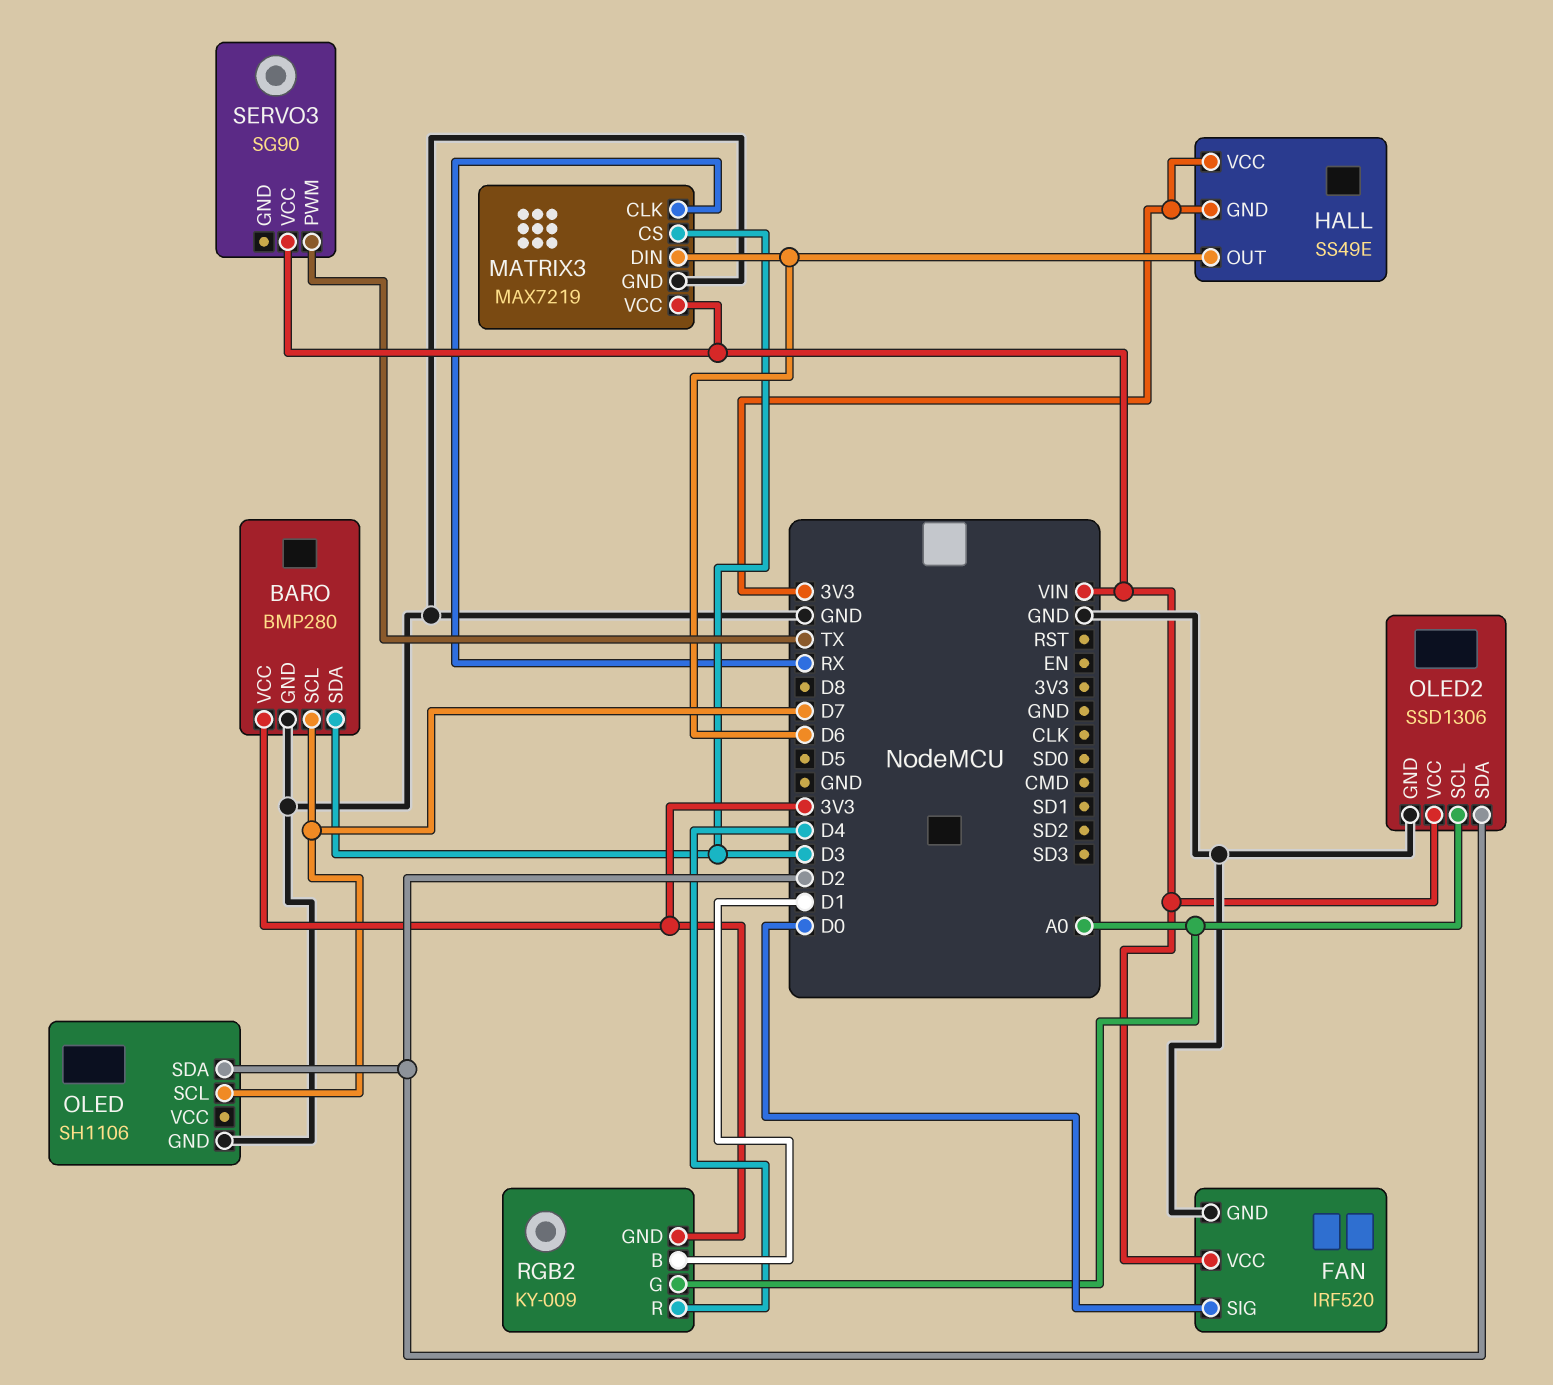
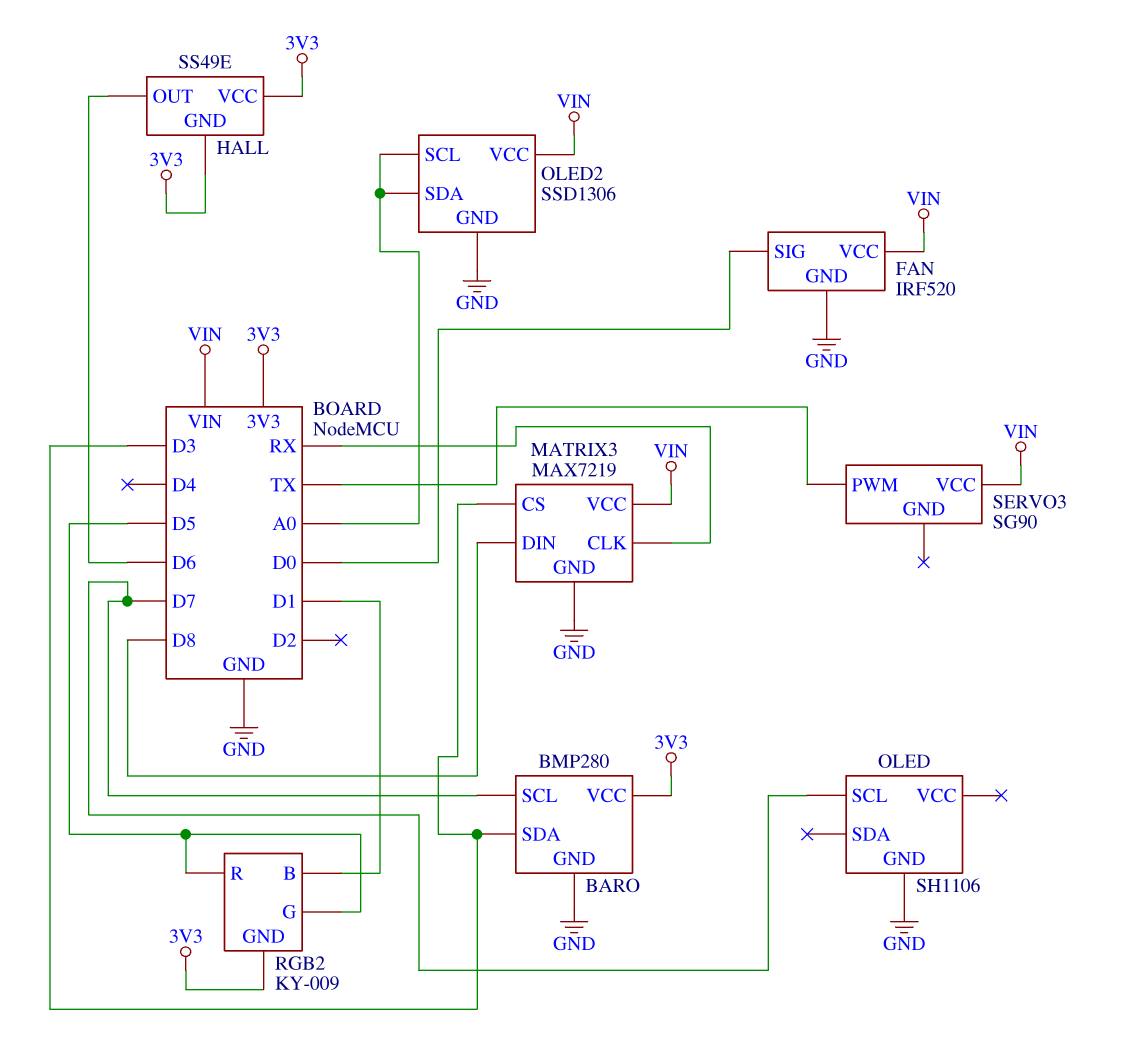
MATRIX3 pin DIN: D6 -> D8
OLED pin SDA: D2 -> none
OLED2 pin SDA: D2 -> A0
RGB2 pin G: A0 -> D5
RGB2 pin R: D4 -> D5

